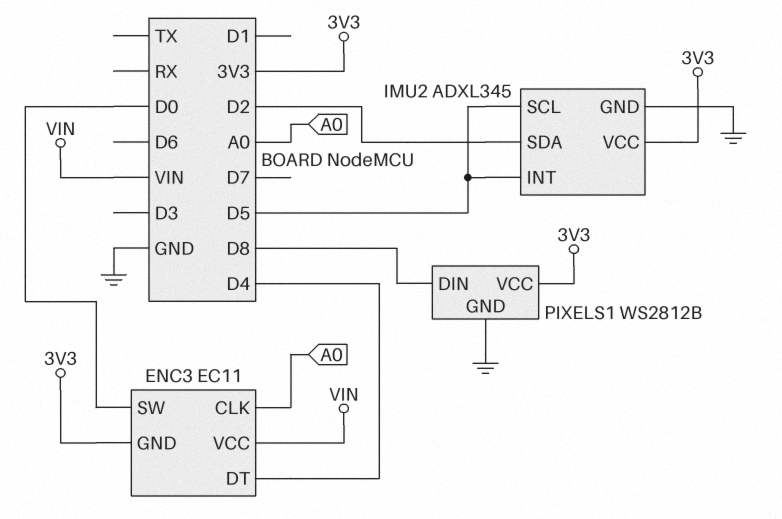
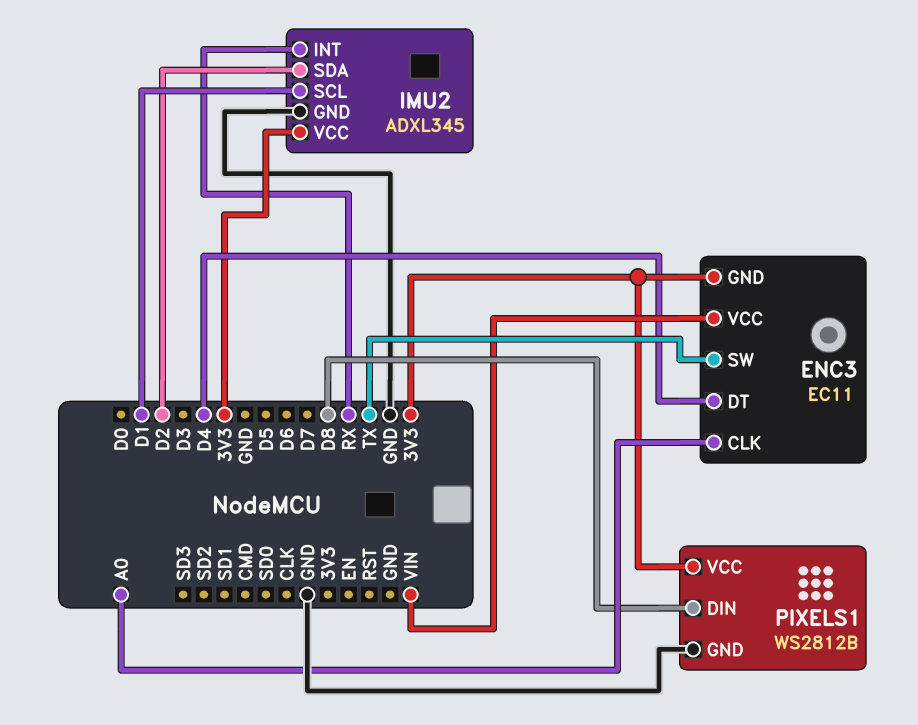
ENC3 pin SW: D0 -> TX
IMU2 pin INT: D5 -> RX
IMU2 pin SCL: D5 -> D1

